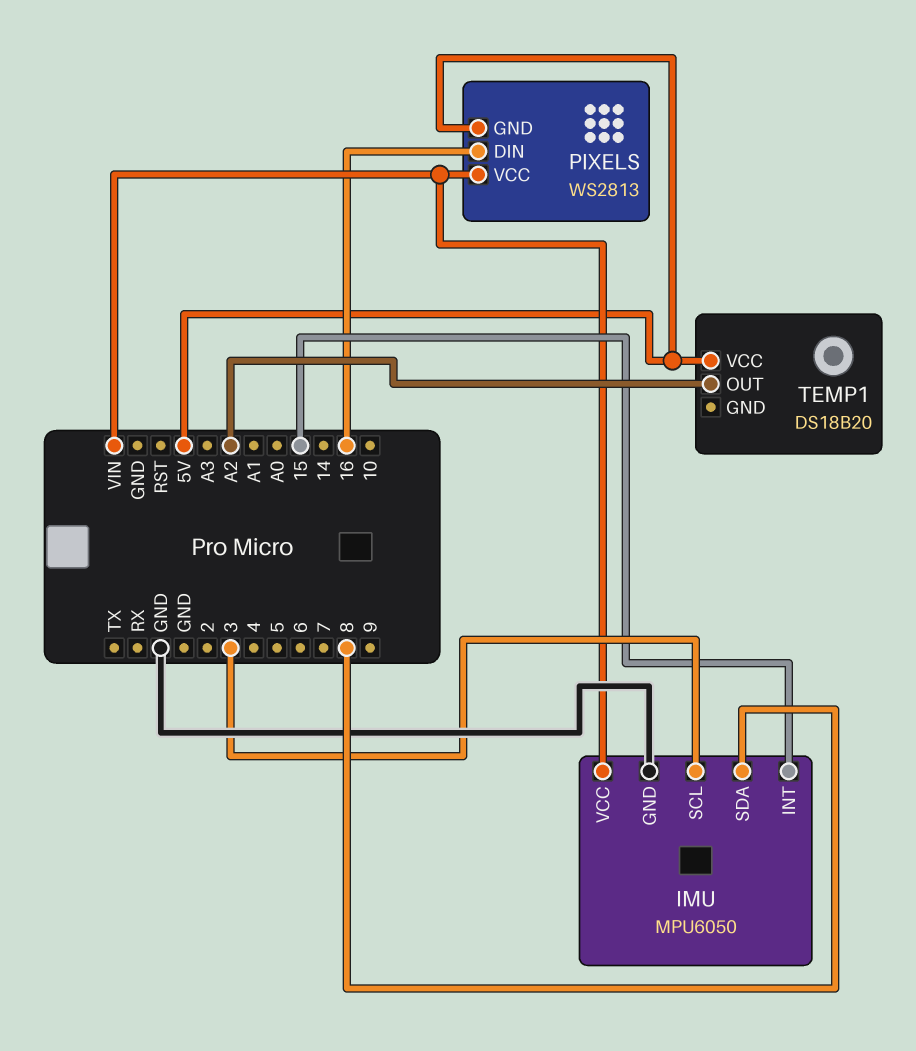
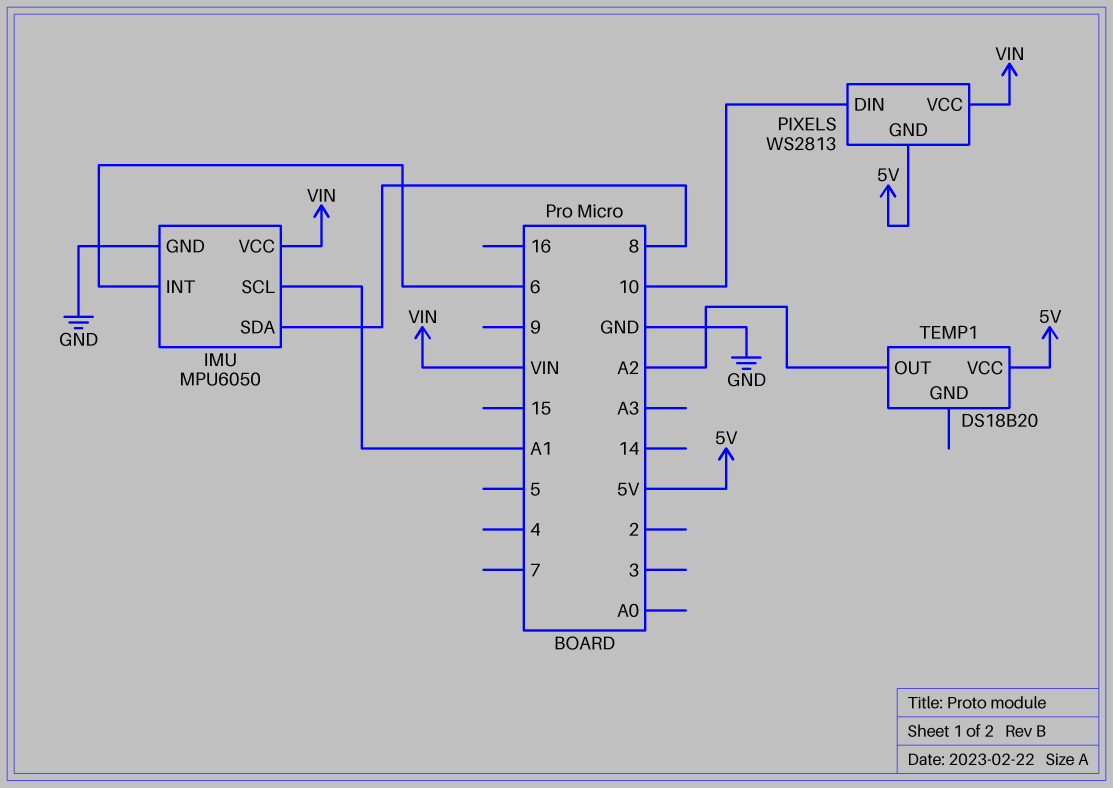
IMU pin INT: 15 -> 6
IMU pin SCL: 3 -> A1
PIXELS pin DIN: 16 -> 10

